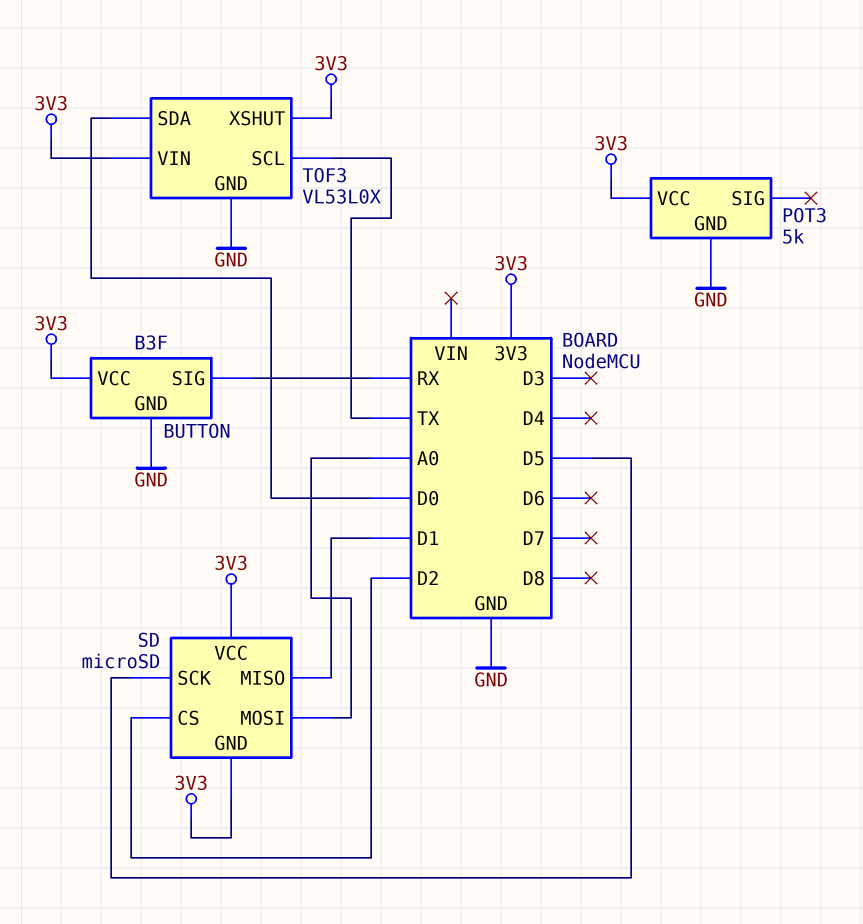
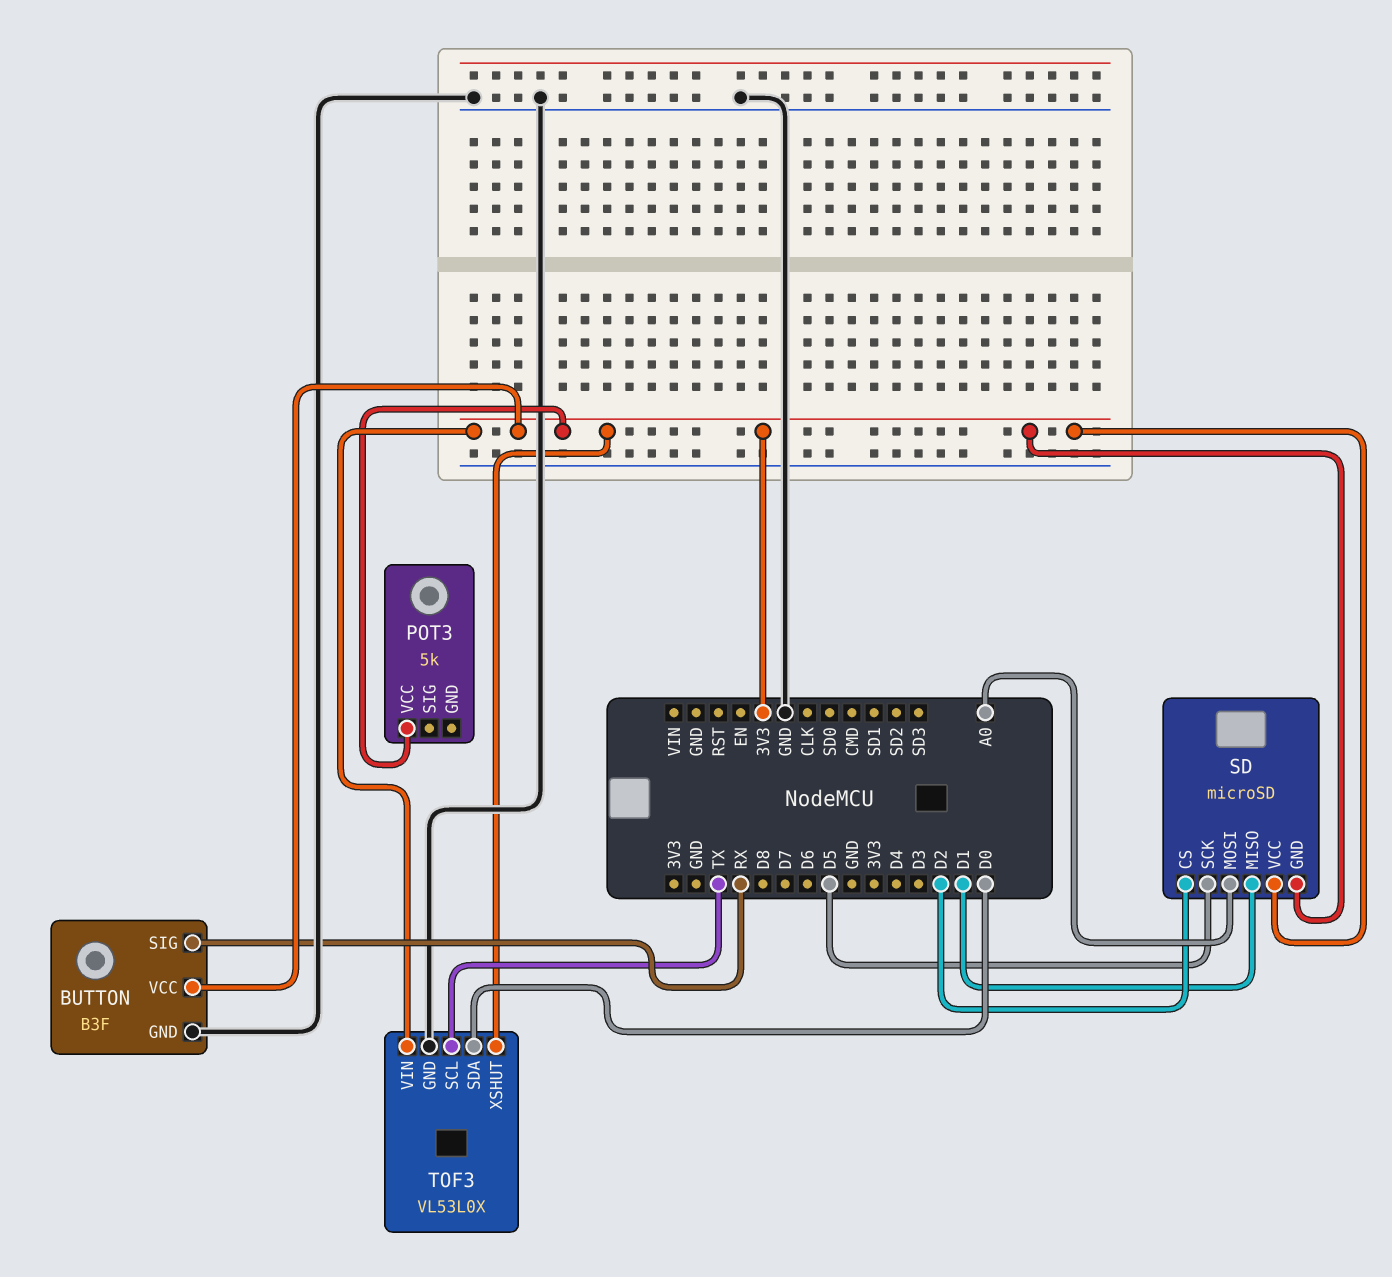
POT3 pin GND: GND -> none

